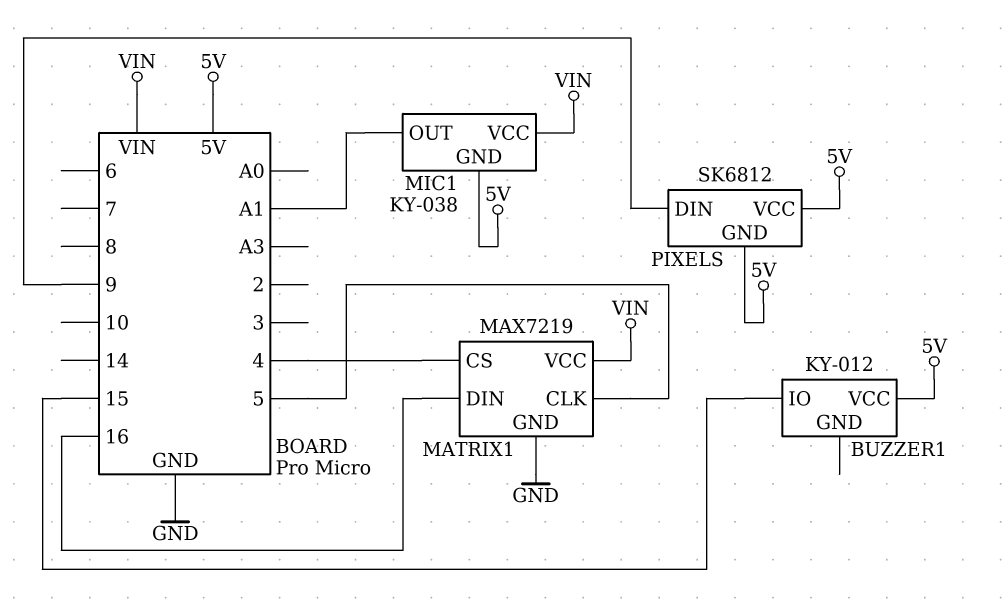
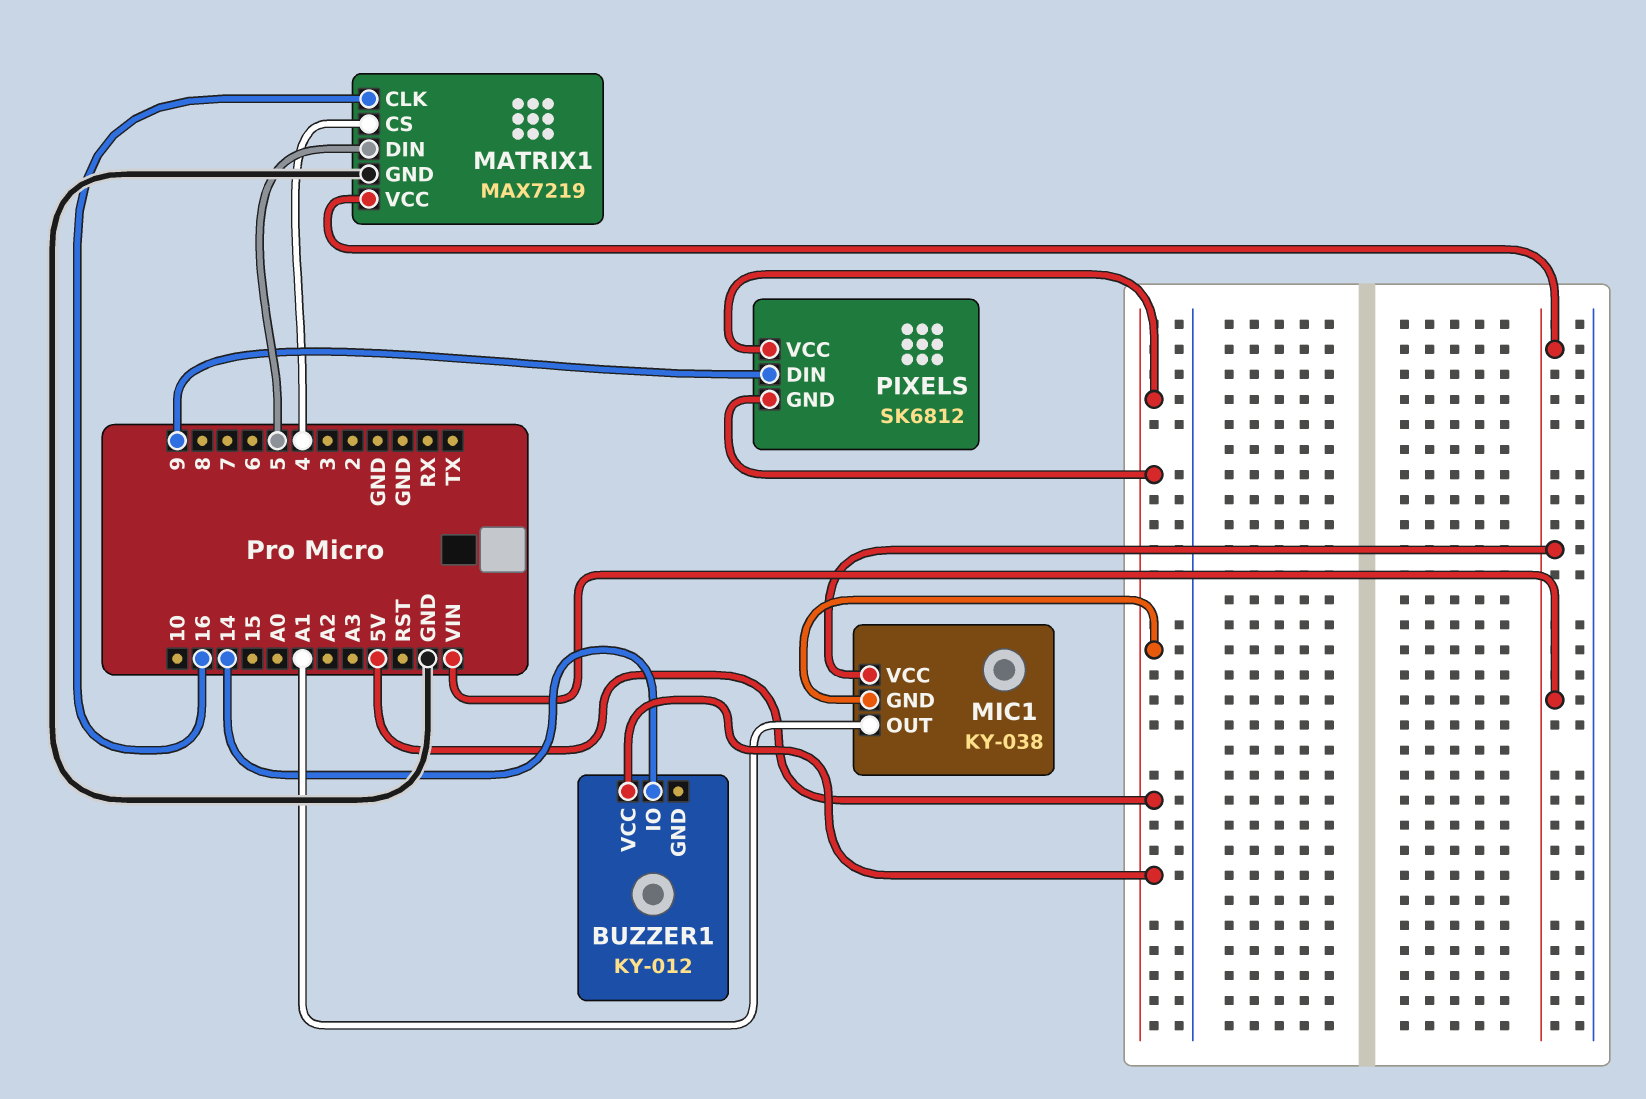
BUZZER1 pin IO: 15 -> 14
MATRIX1 pin CLK: 5 -> 16
MATRIX1 pin DIN: 16 -> 5

